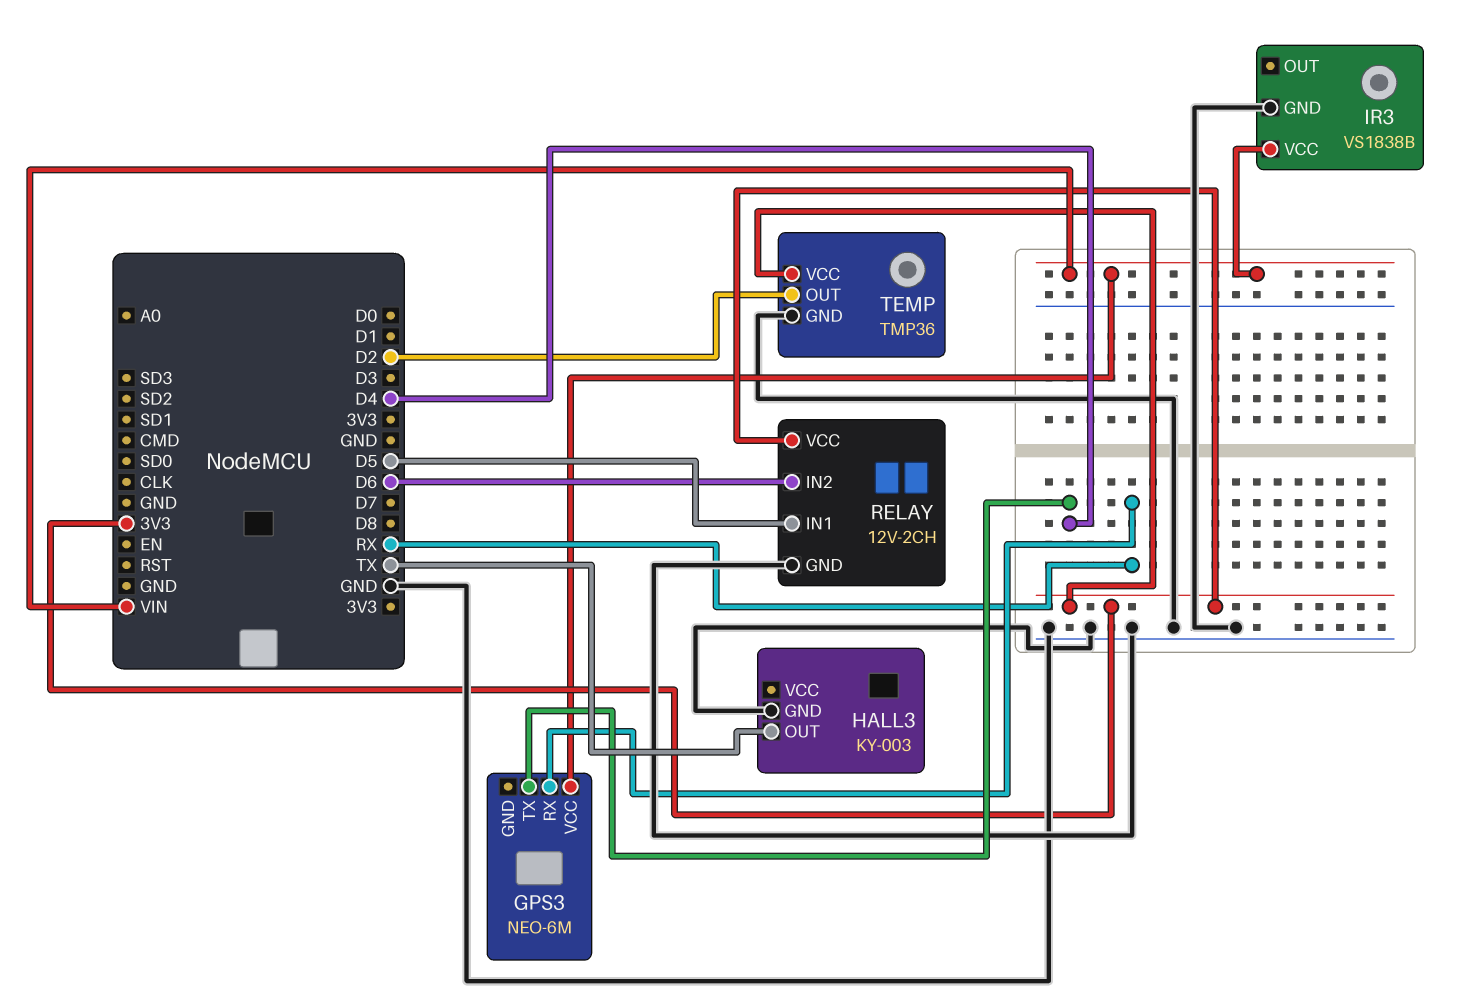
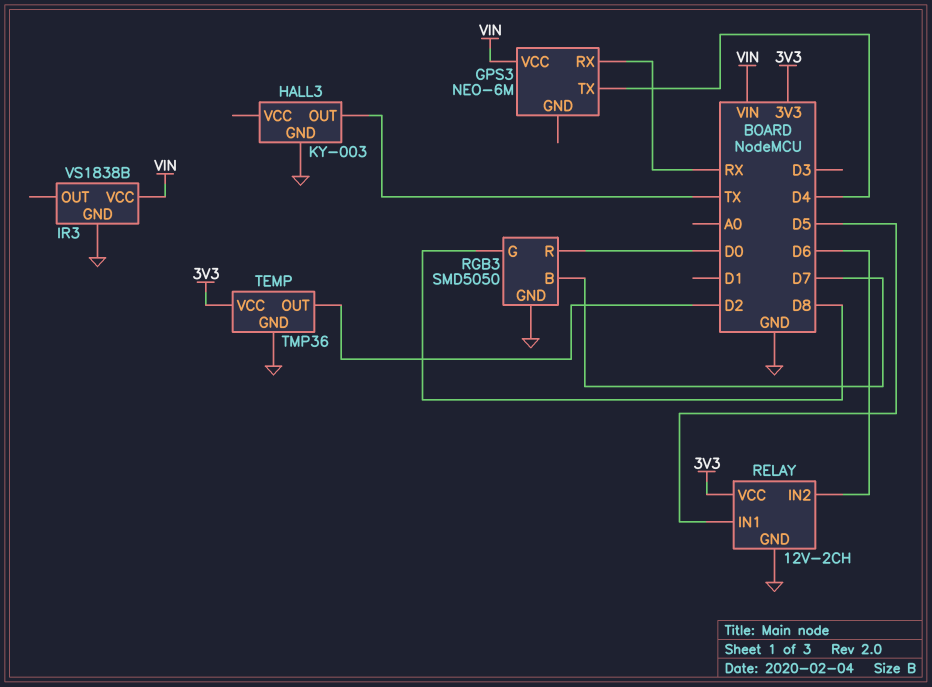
RGB3: none -> SMD5050
RGB3 pin B: none -> D7
RGB3 pin G: none -> D8
RGB3 pin GND: none -> GND
RGB3 pin R: none -> D0

